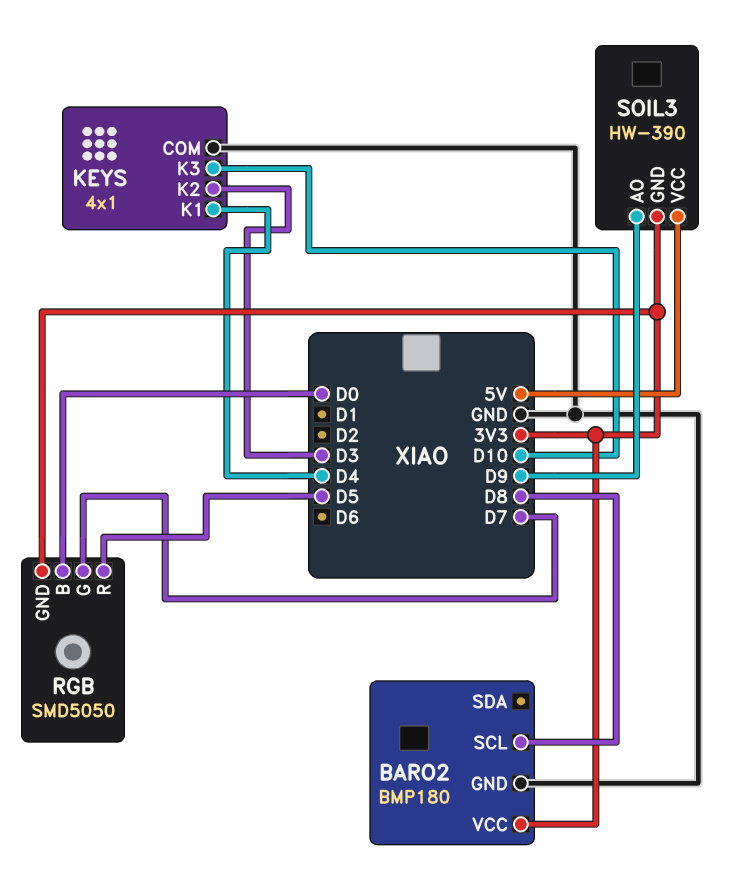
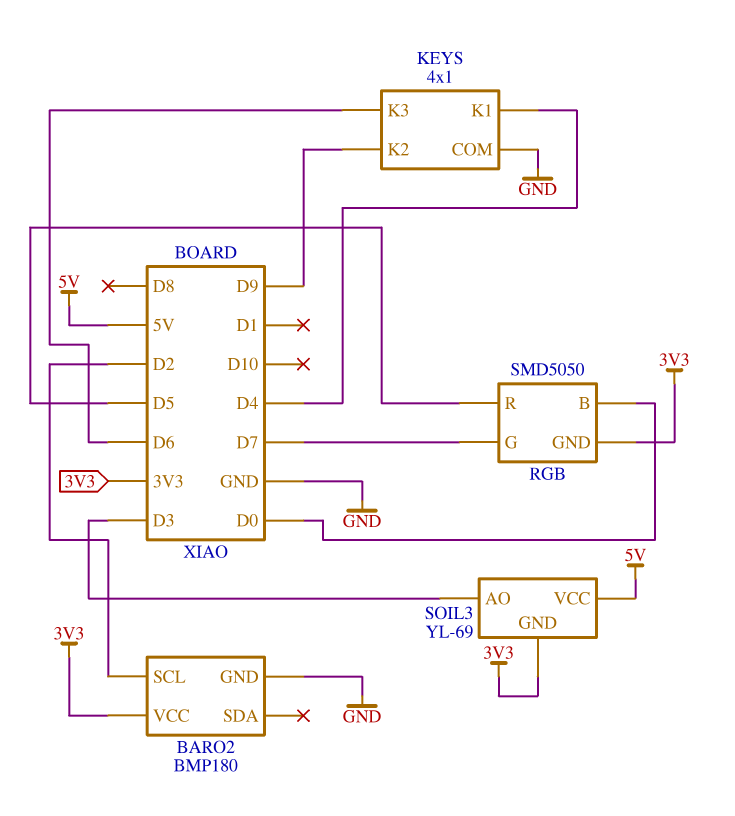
BARO2 pin SCL: D8 -> D2
KEYS pin K2: D3 -> D9
KEYS pin K3: D10 -> D6
SOIL3: HW-390 -> YL-69
SOIL3 pin AO: D9 -> D3

